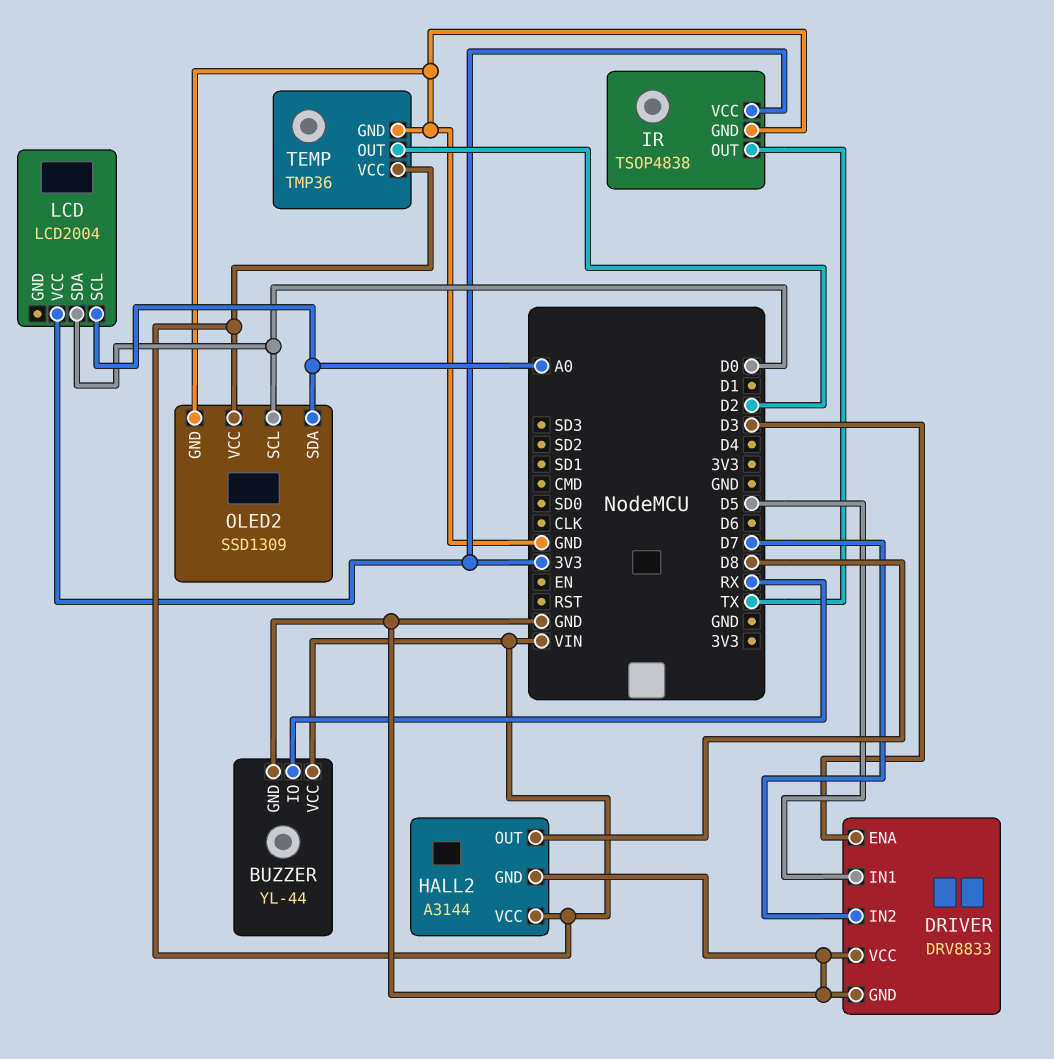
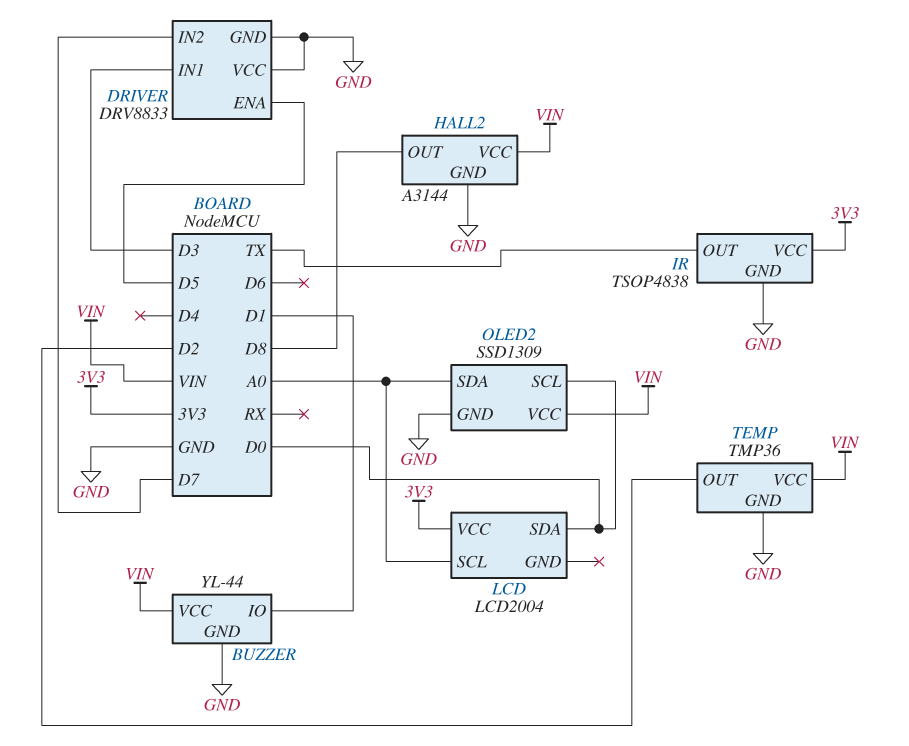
BUZZER pin IO: RX -> D1
DRIVER pin ENA: D3 -> D5
DRIVER pin IN1: D5 -> D3

